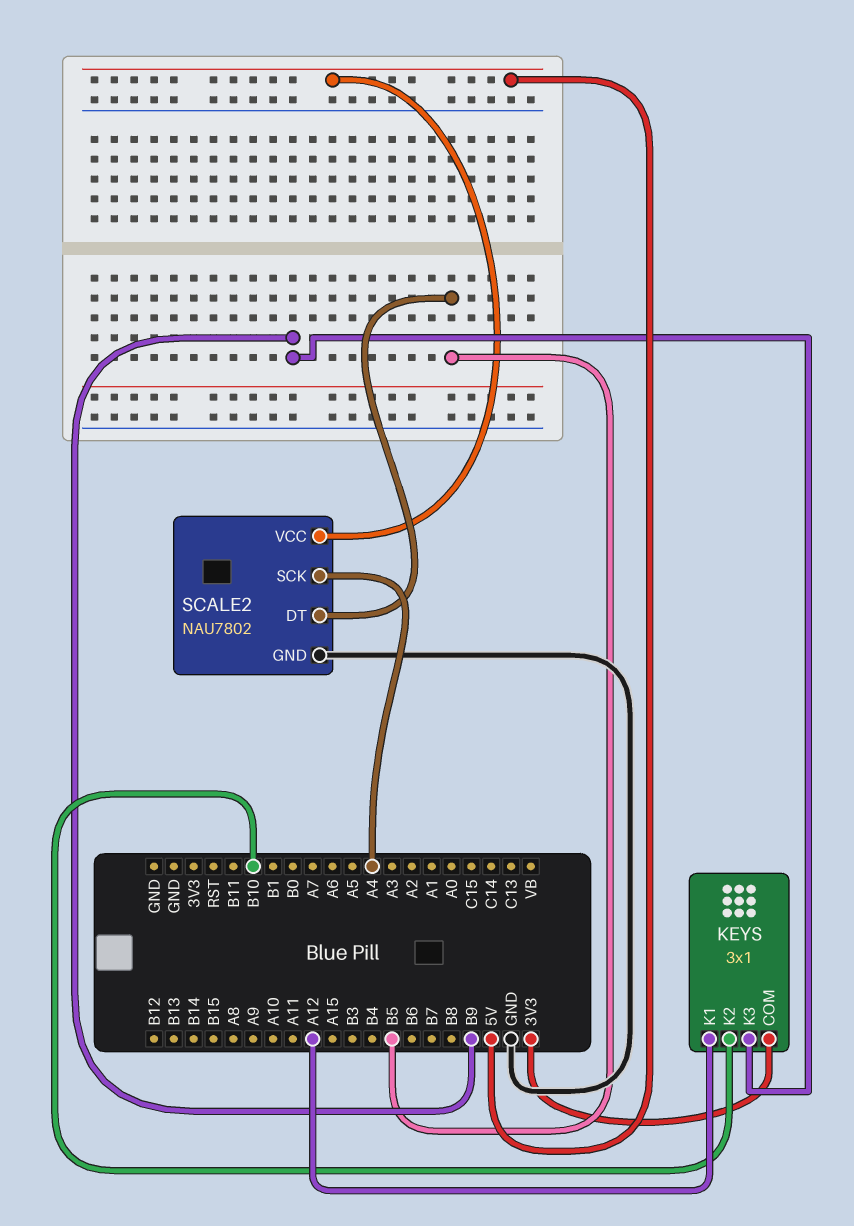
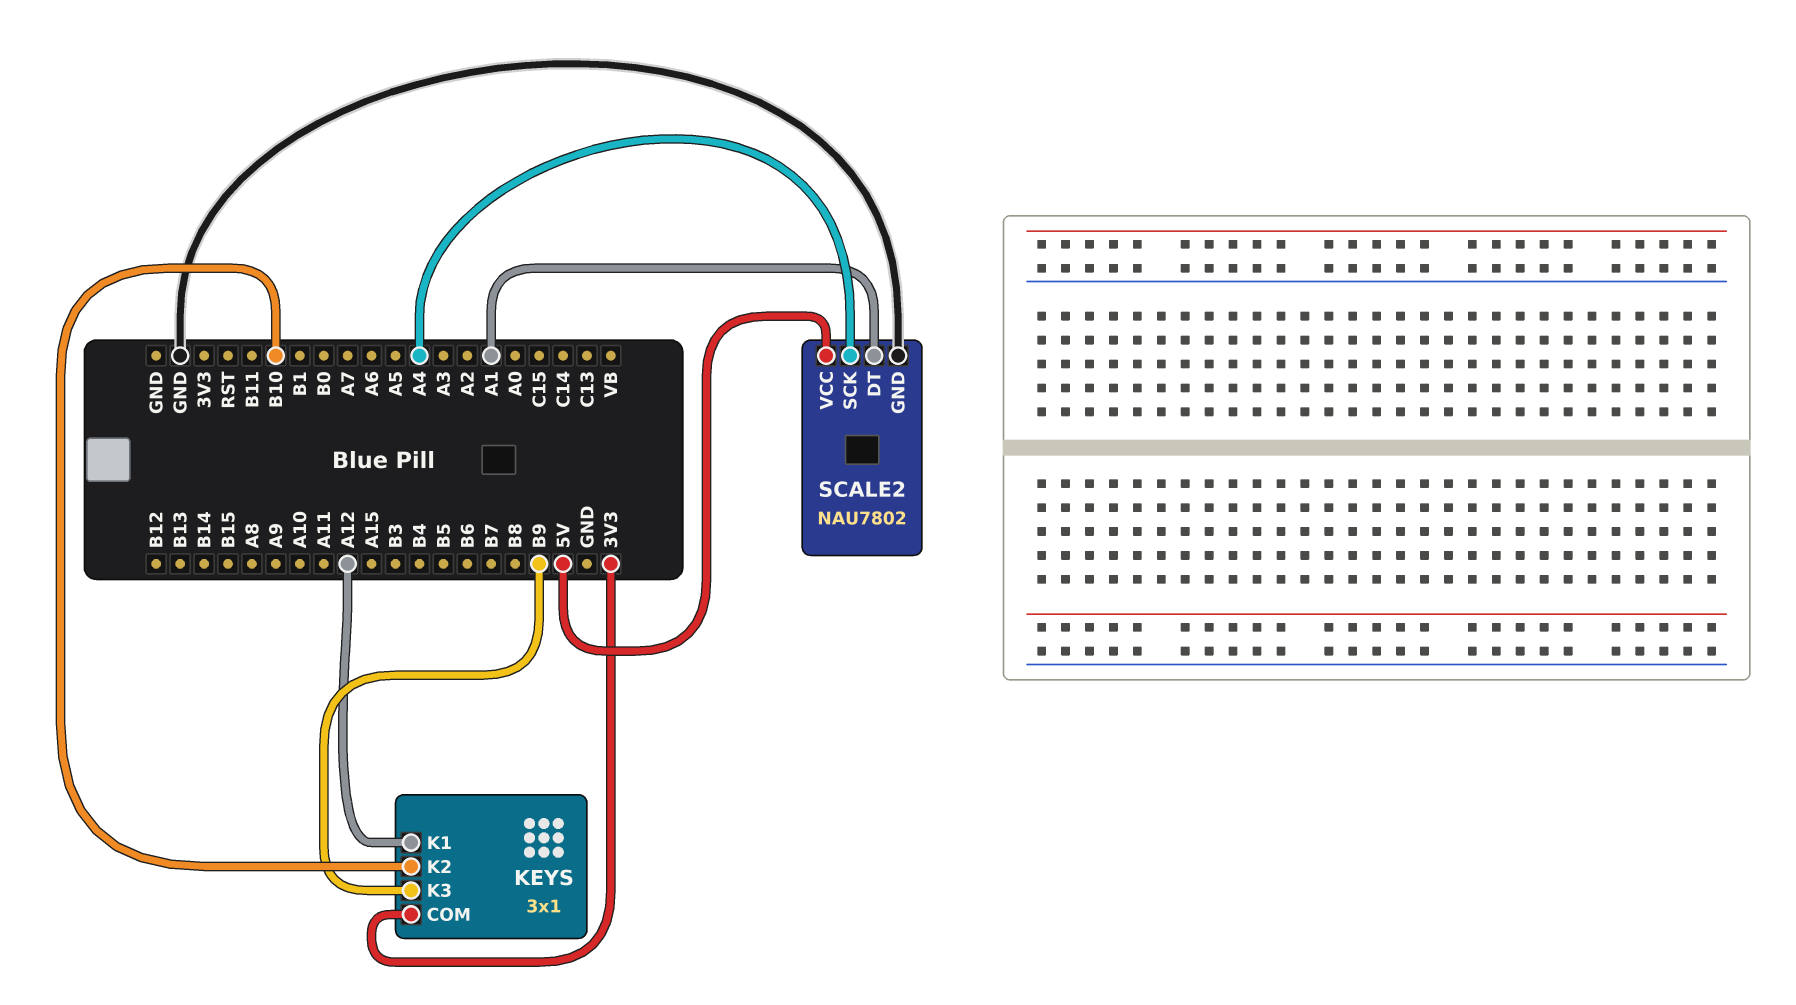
SCALE2 pin DT: B5 -> A1

